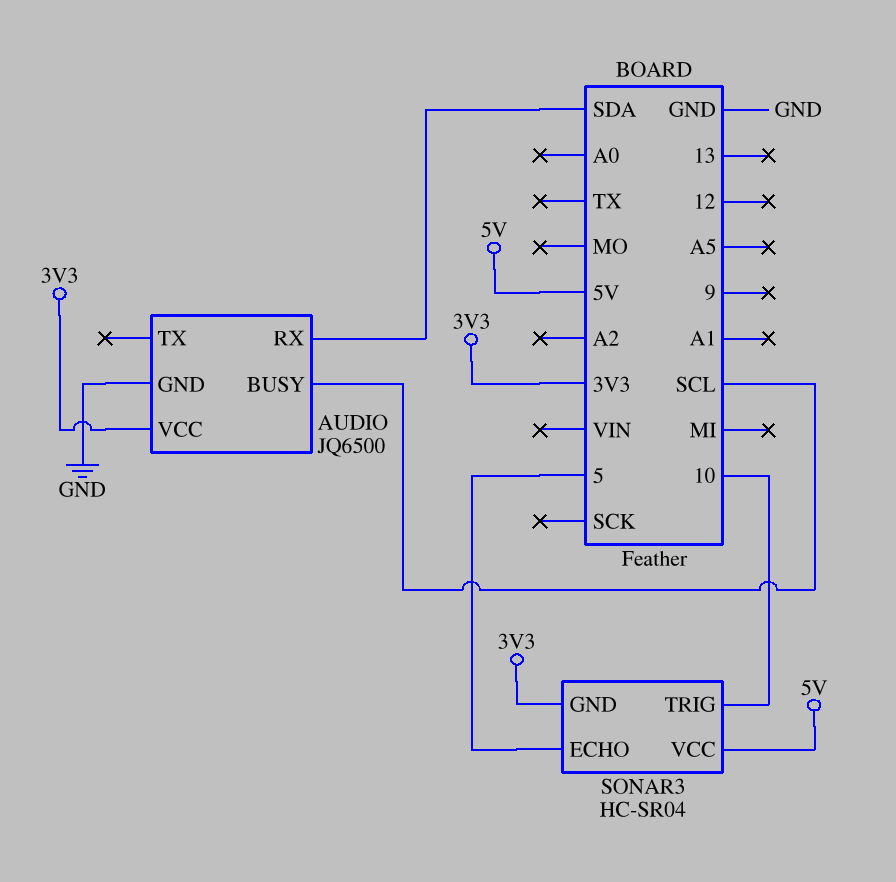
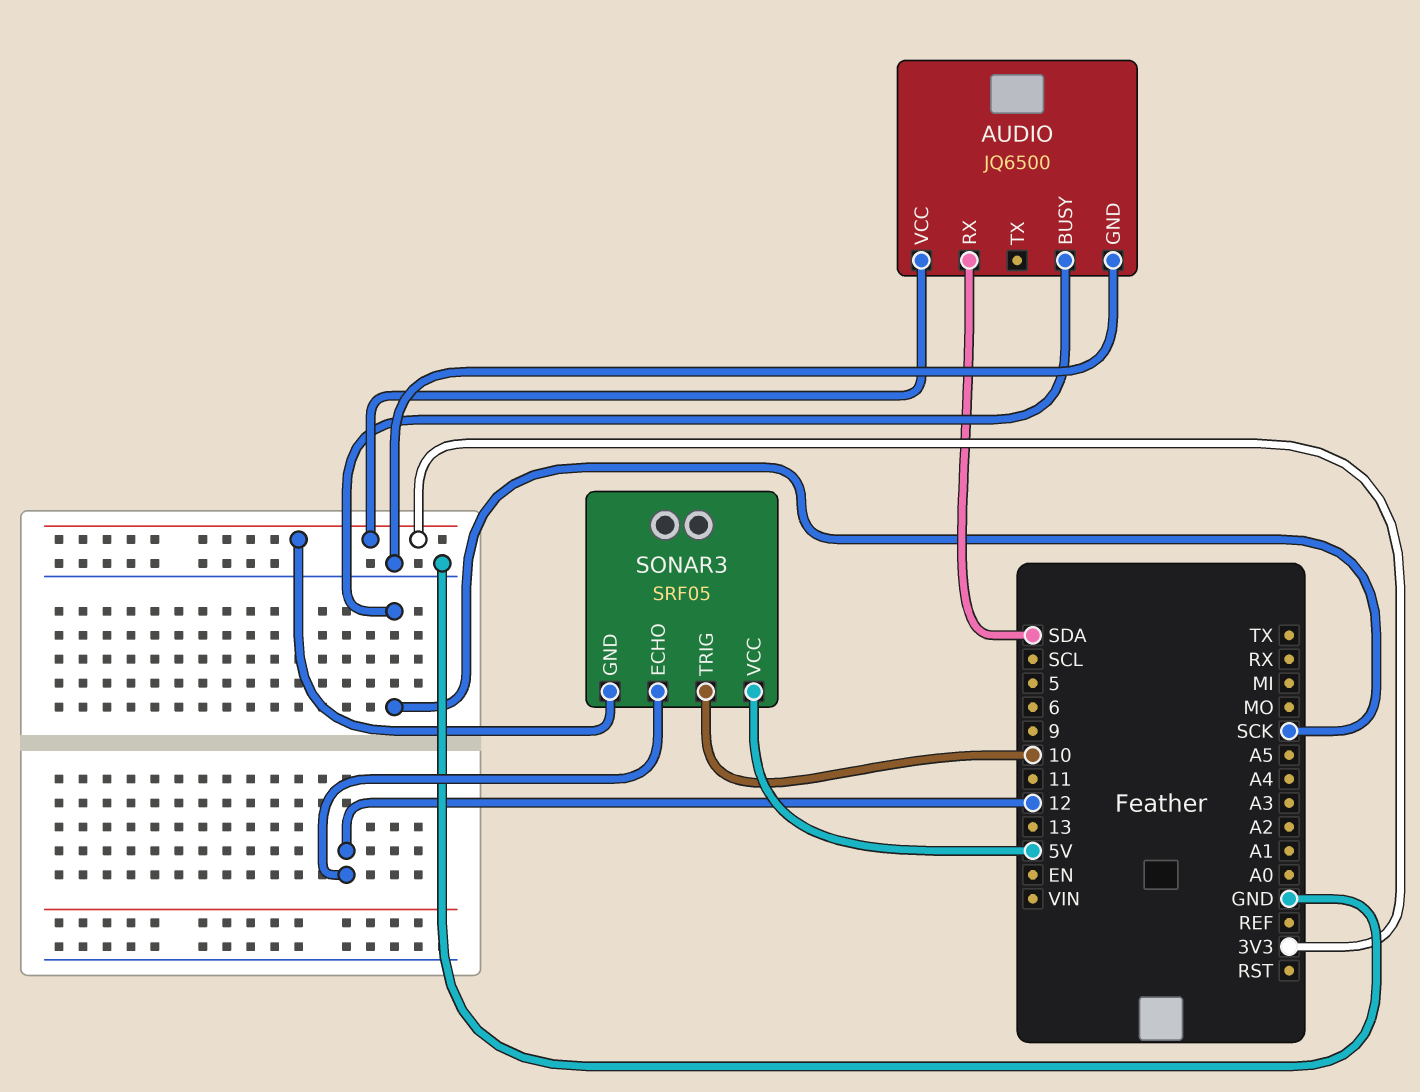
AUDIO pin BUSY: SCL -> SCK
SONAR3: HC-SR04 -> SRF05
SONAR3 pin ECHO: 5 -> 12

